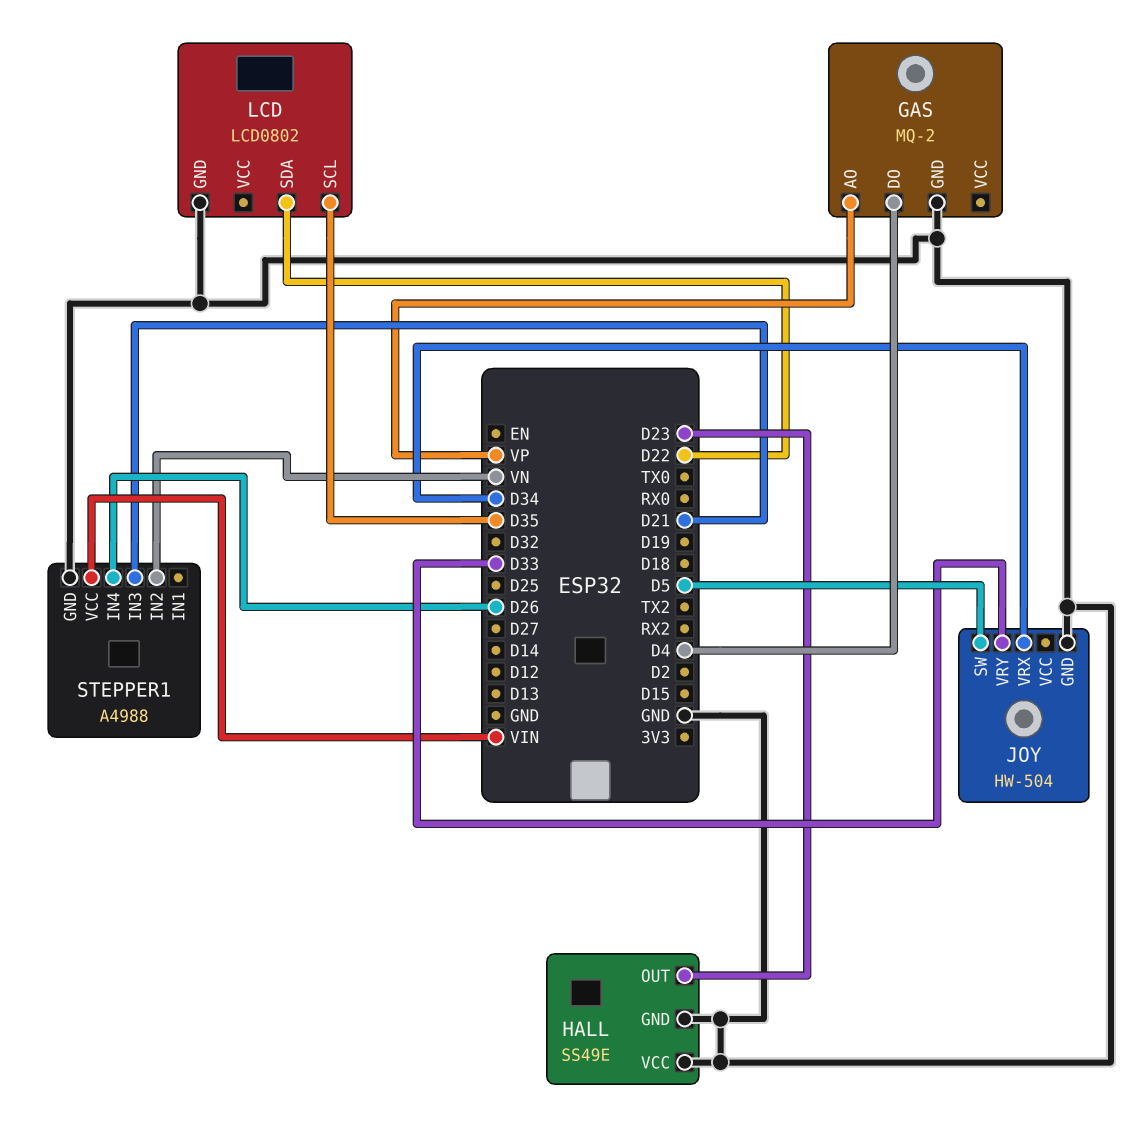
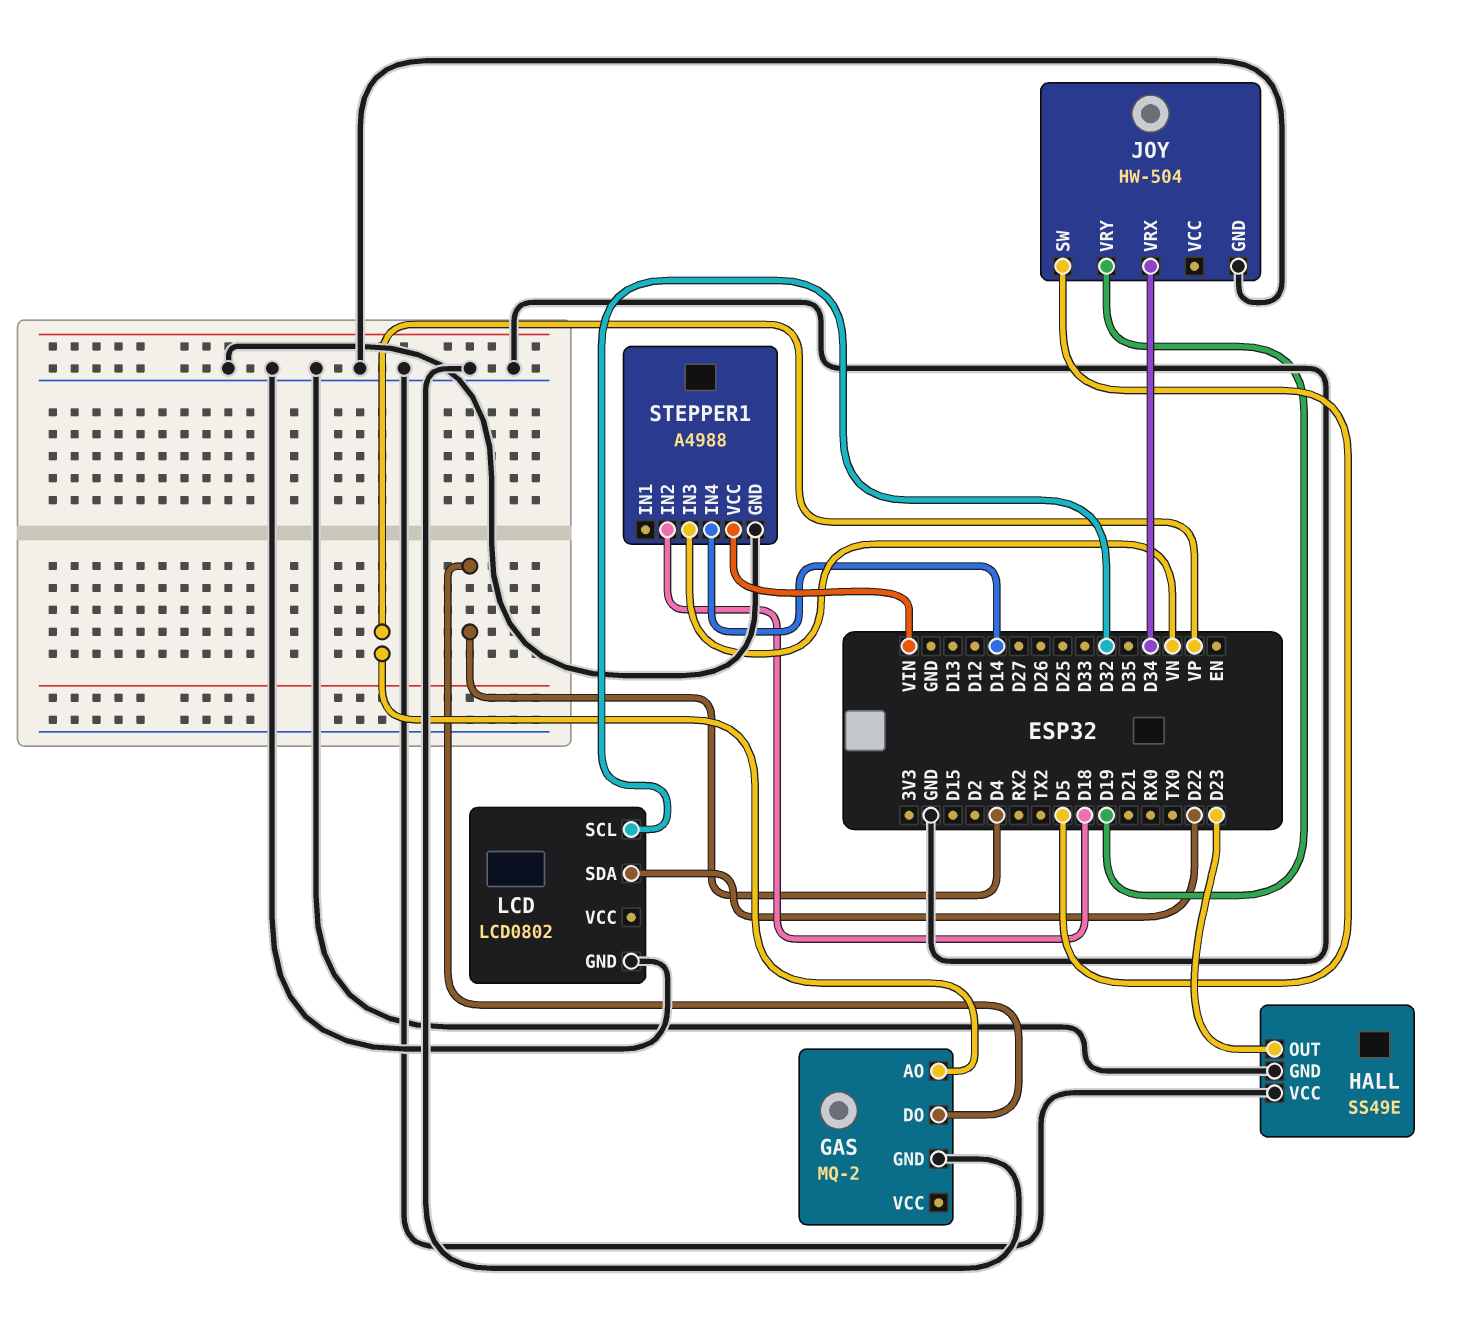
JOY pin VRY: D33 -> D19
LCD pin SCL: D35 -> D32
STEPPER1 pin IN2: VN -> D18
STEPPER1 pin IN3: D21 -> VN
STEPPER1 pin IN4: D26 -> D14

